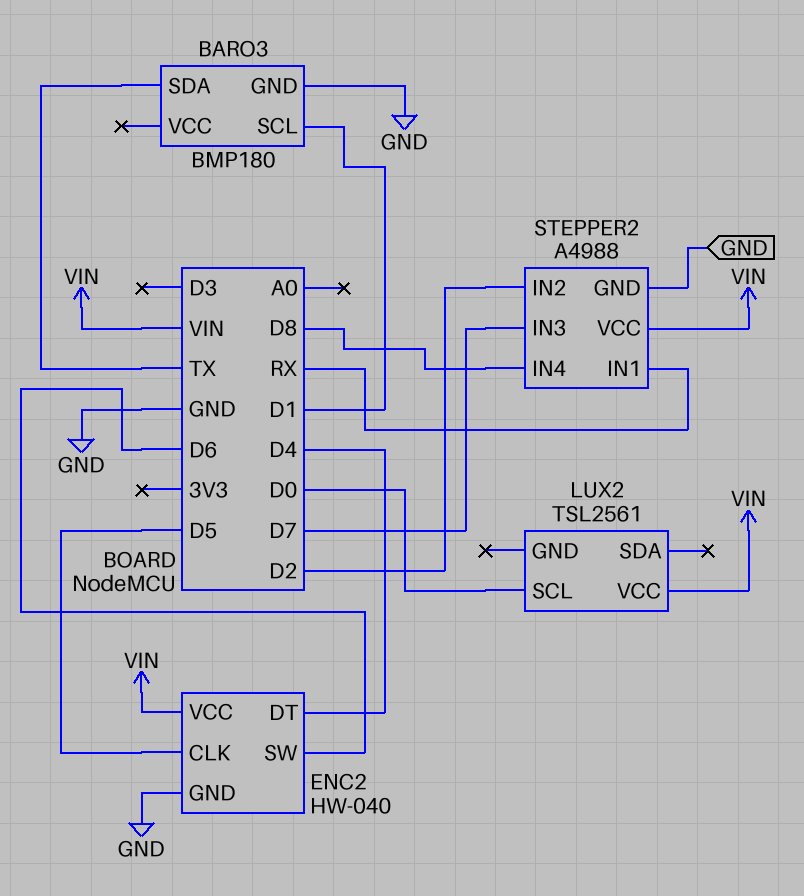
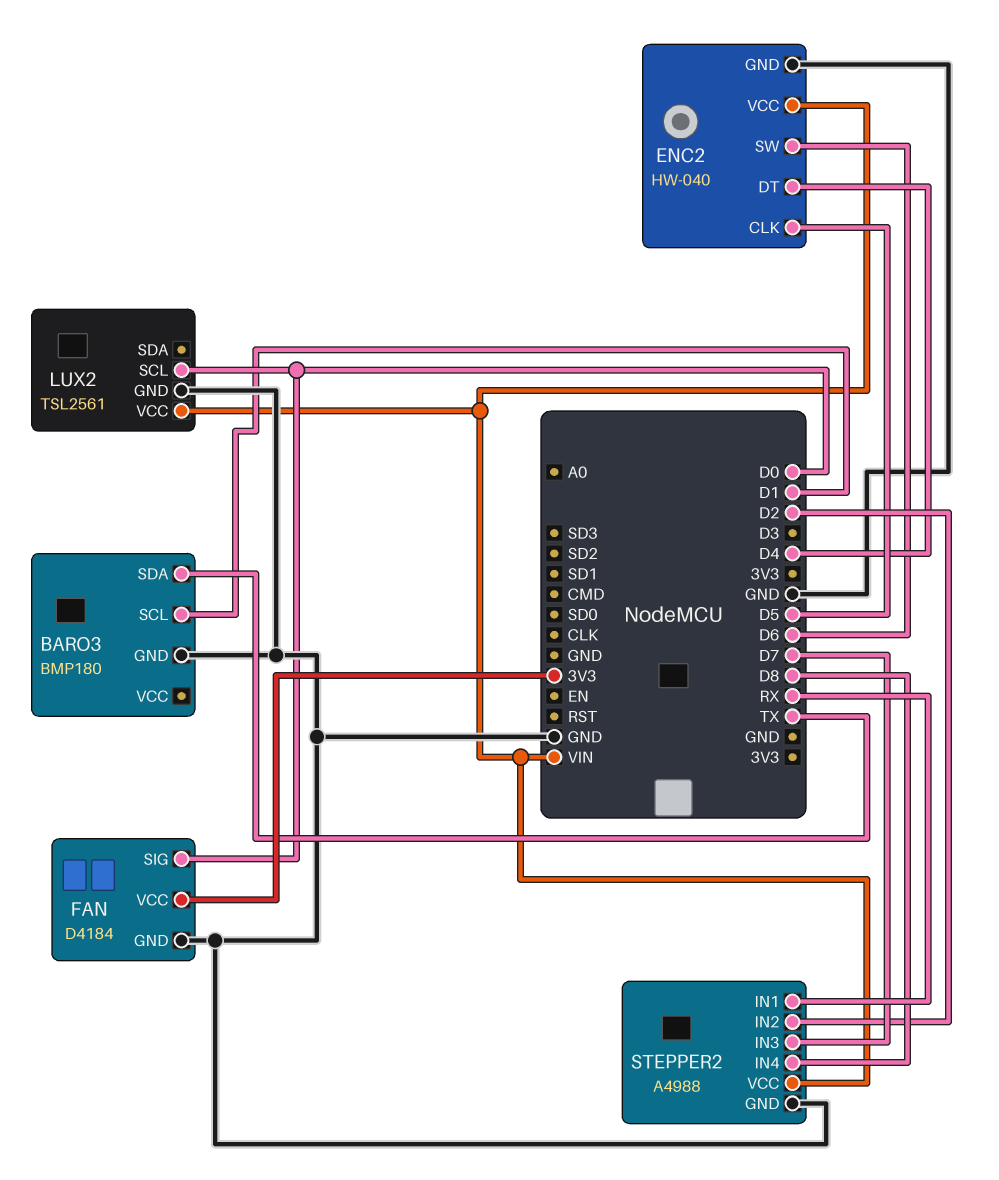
FAN: none -> D4184
FAN pin GND: none -> GND
FAN pin SIG: none -> D0
FAN pin VCC: none -> 3V3
LUX2 pin GND: none -> GND

